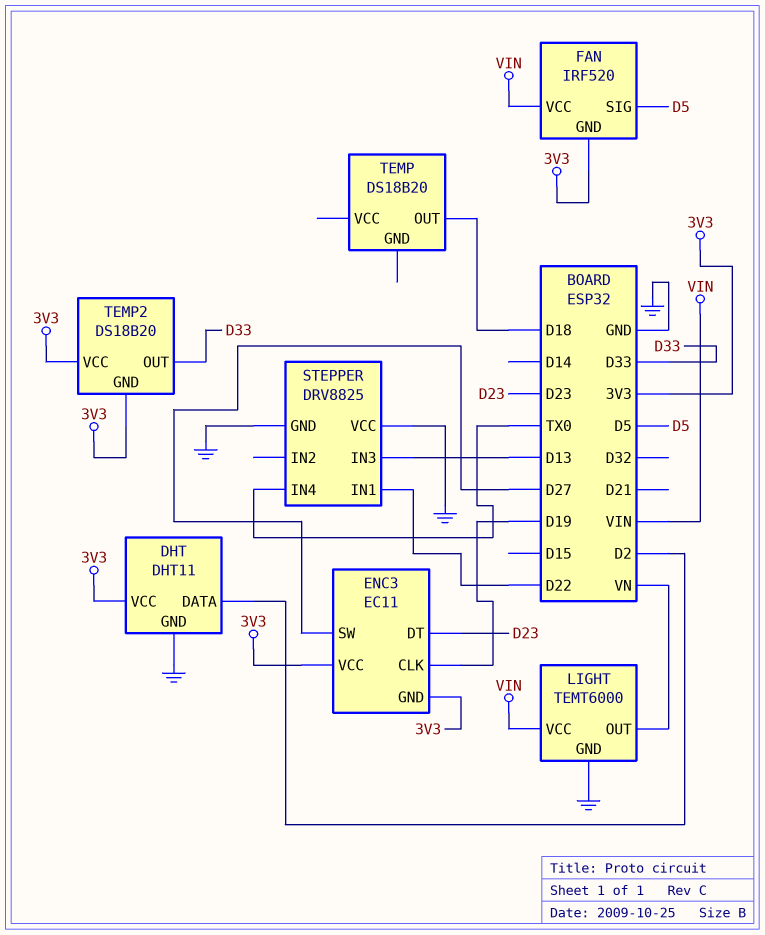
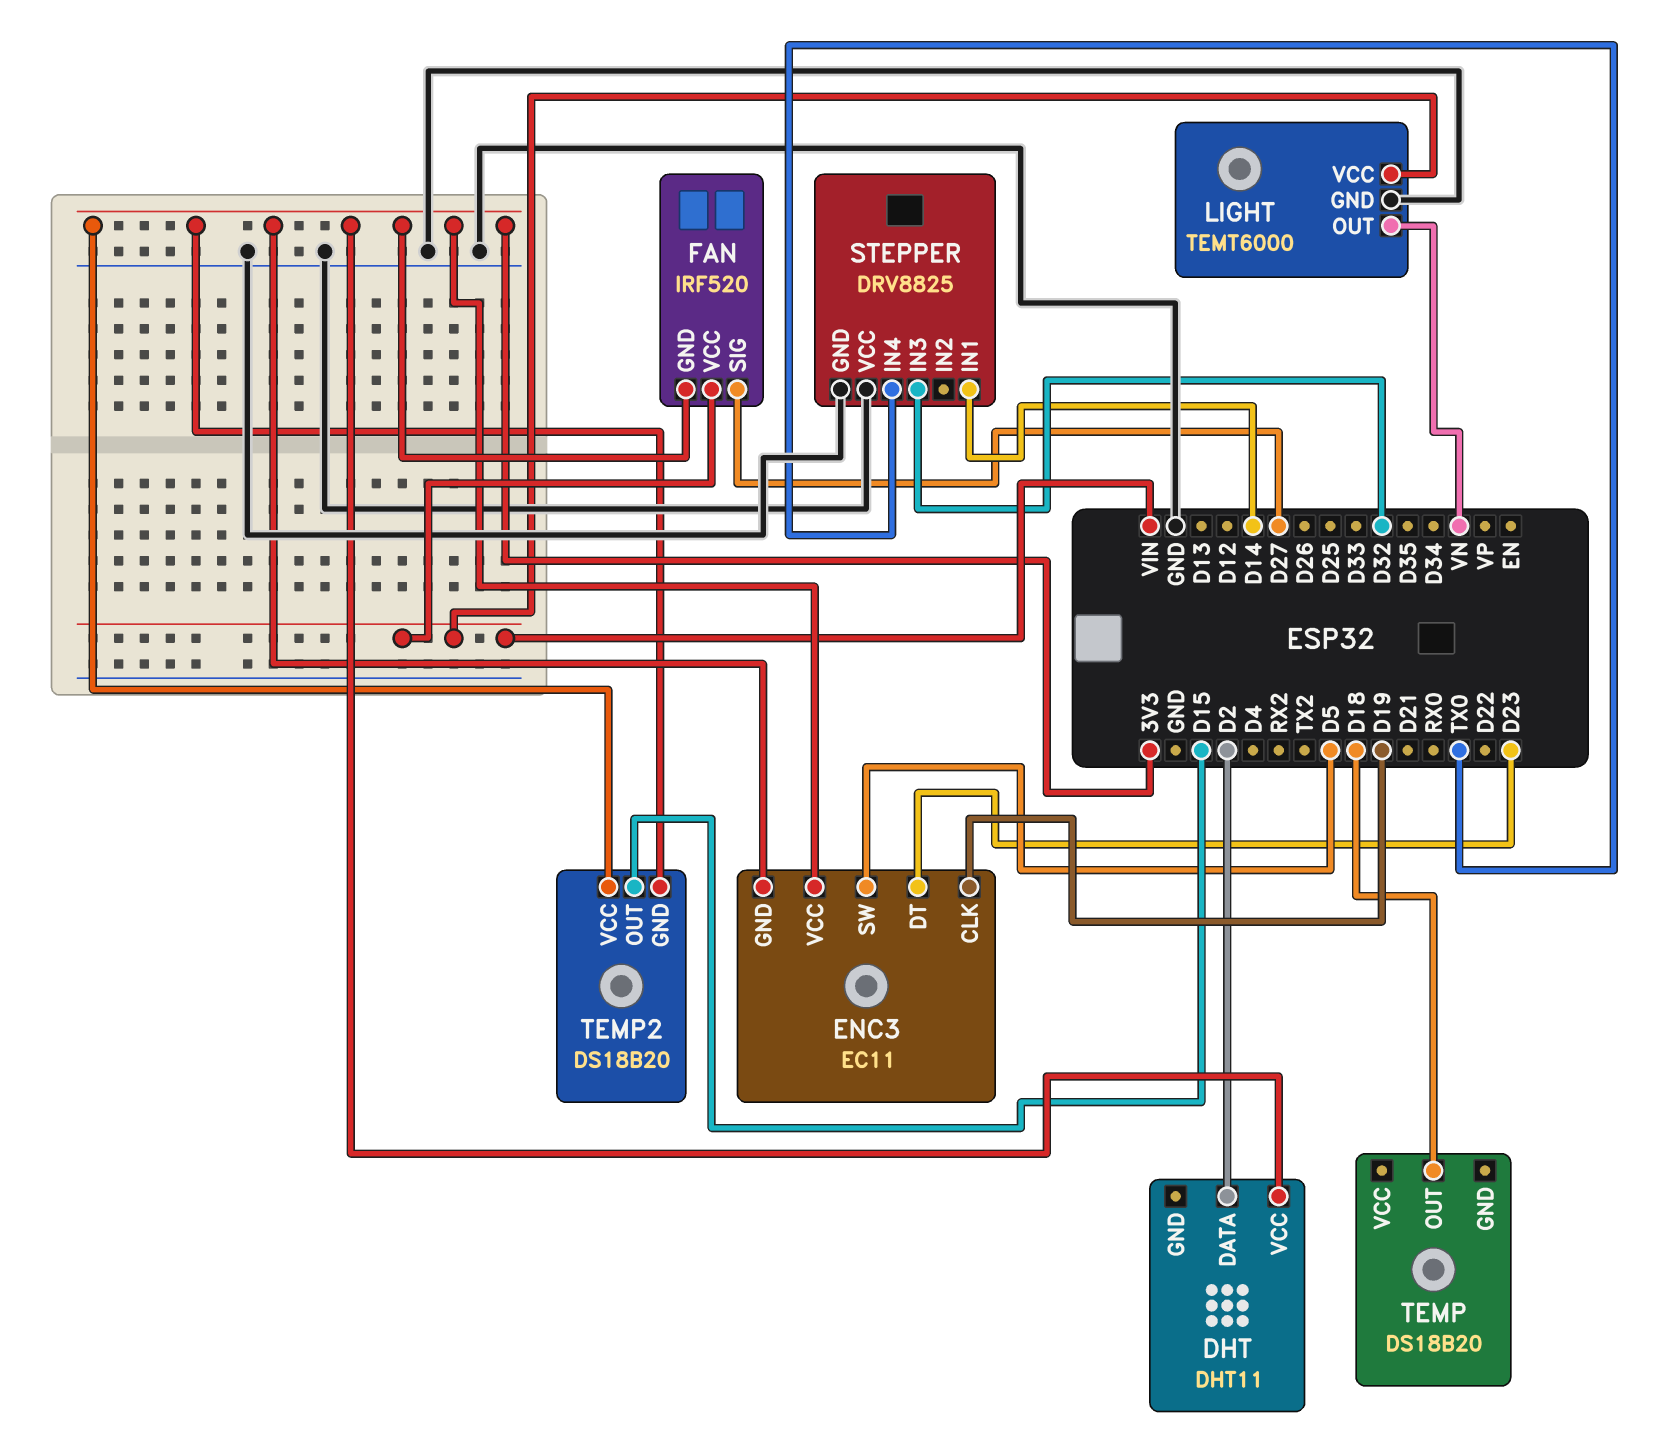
DHT pin GND: GND -> none
ENC3 pin SW: D27 -> D5
FAN pin SIG: D5 -> D27
STEPPER pin IN1: D22 -> D14
STEPPER pin IN3: D13 -> D32
TEMP2 pin OUT: D33 -> D15

